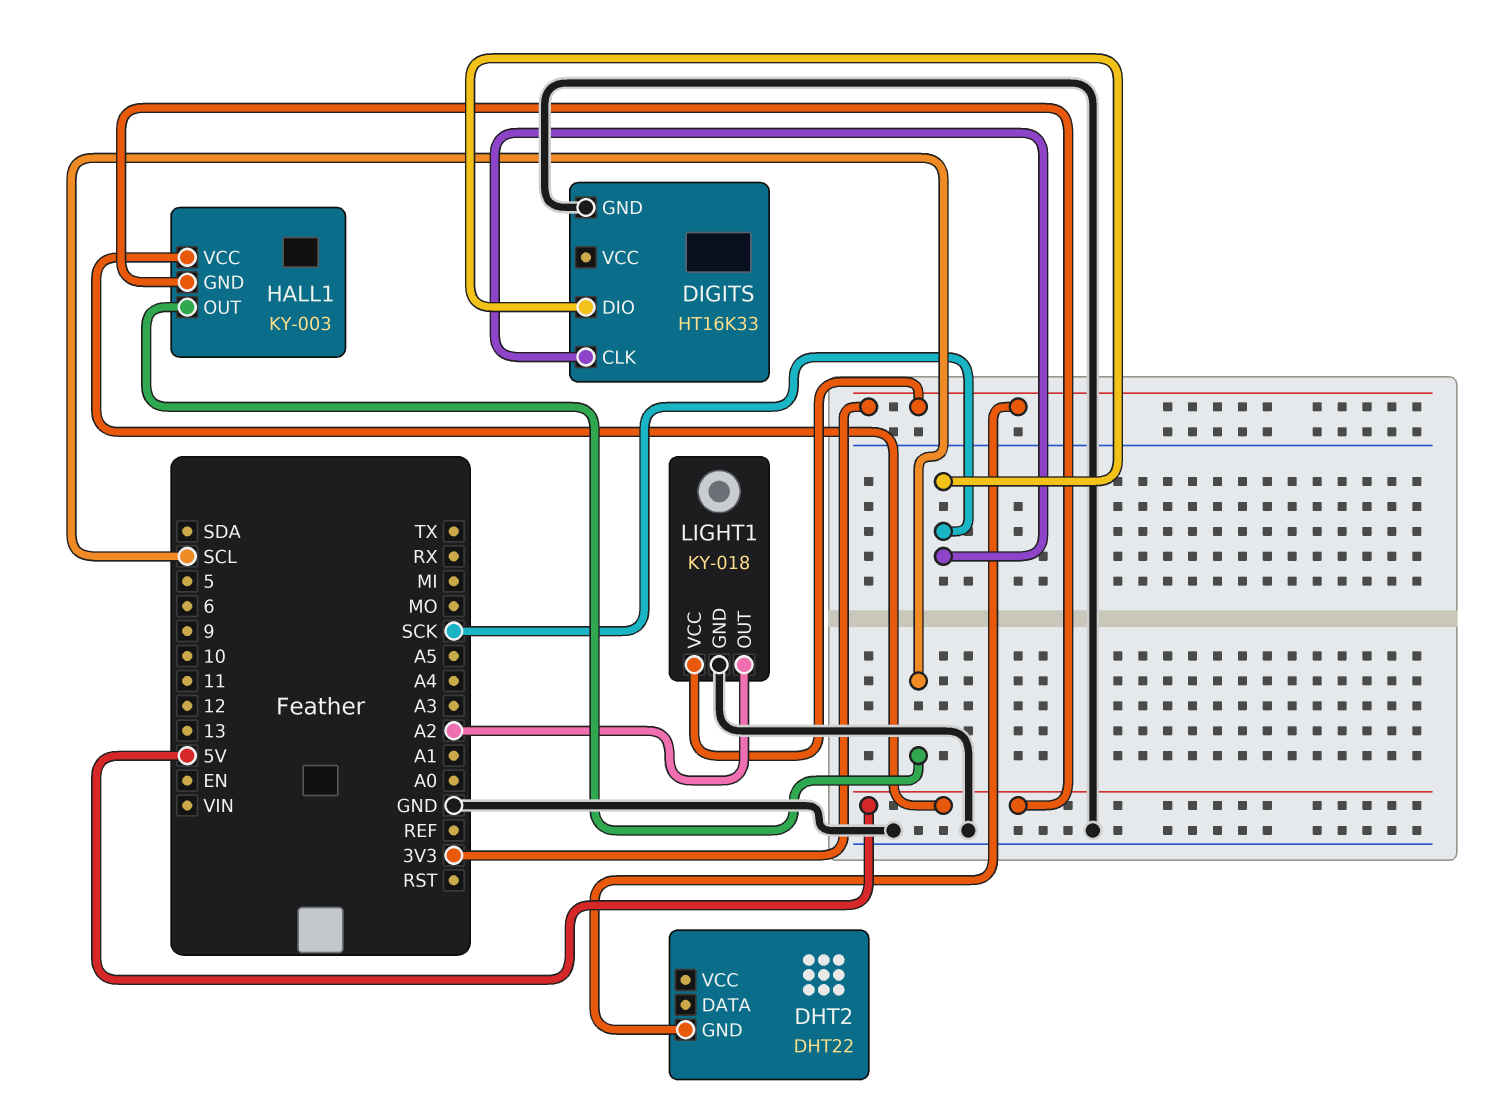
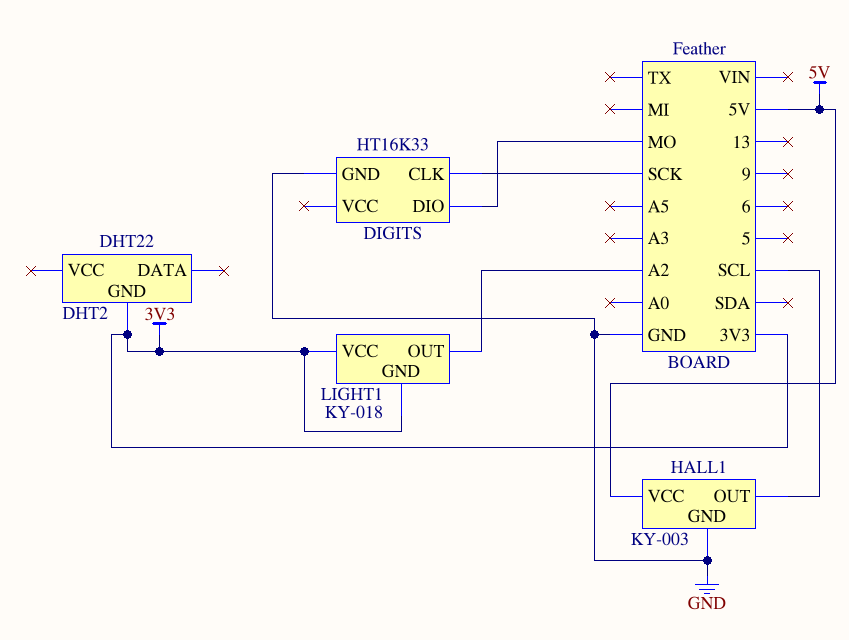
DIGITS pin DIO: SCK -> MO
HALL1 pin GND: 5V -> GND
LIGHT1 pin GND: GND -> 3V3

